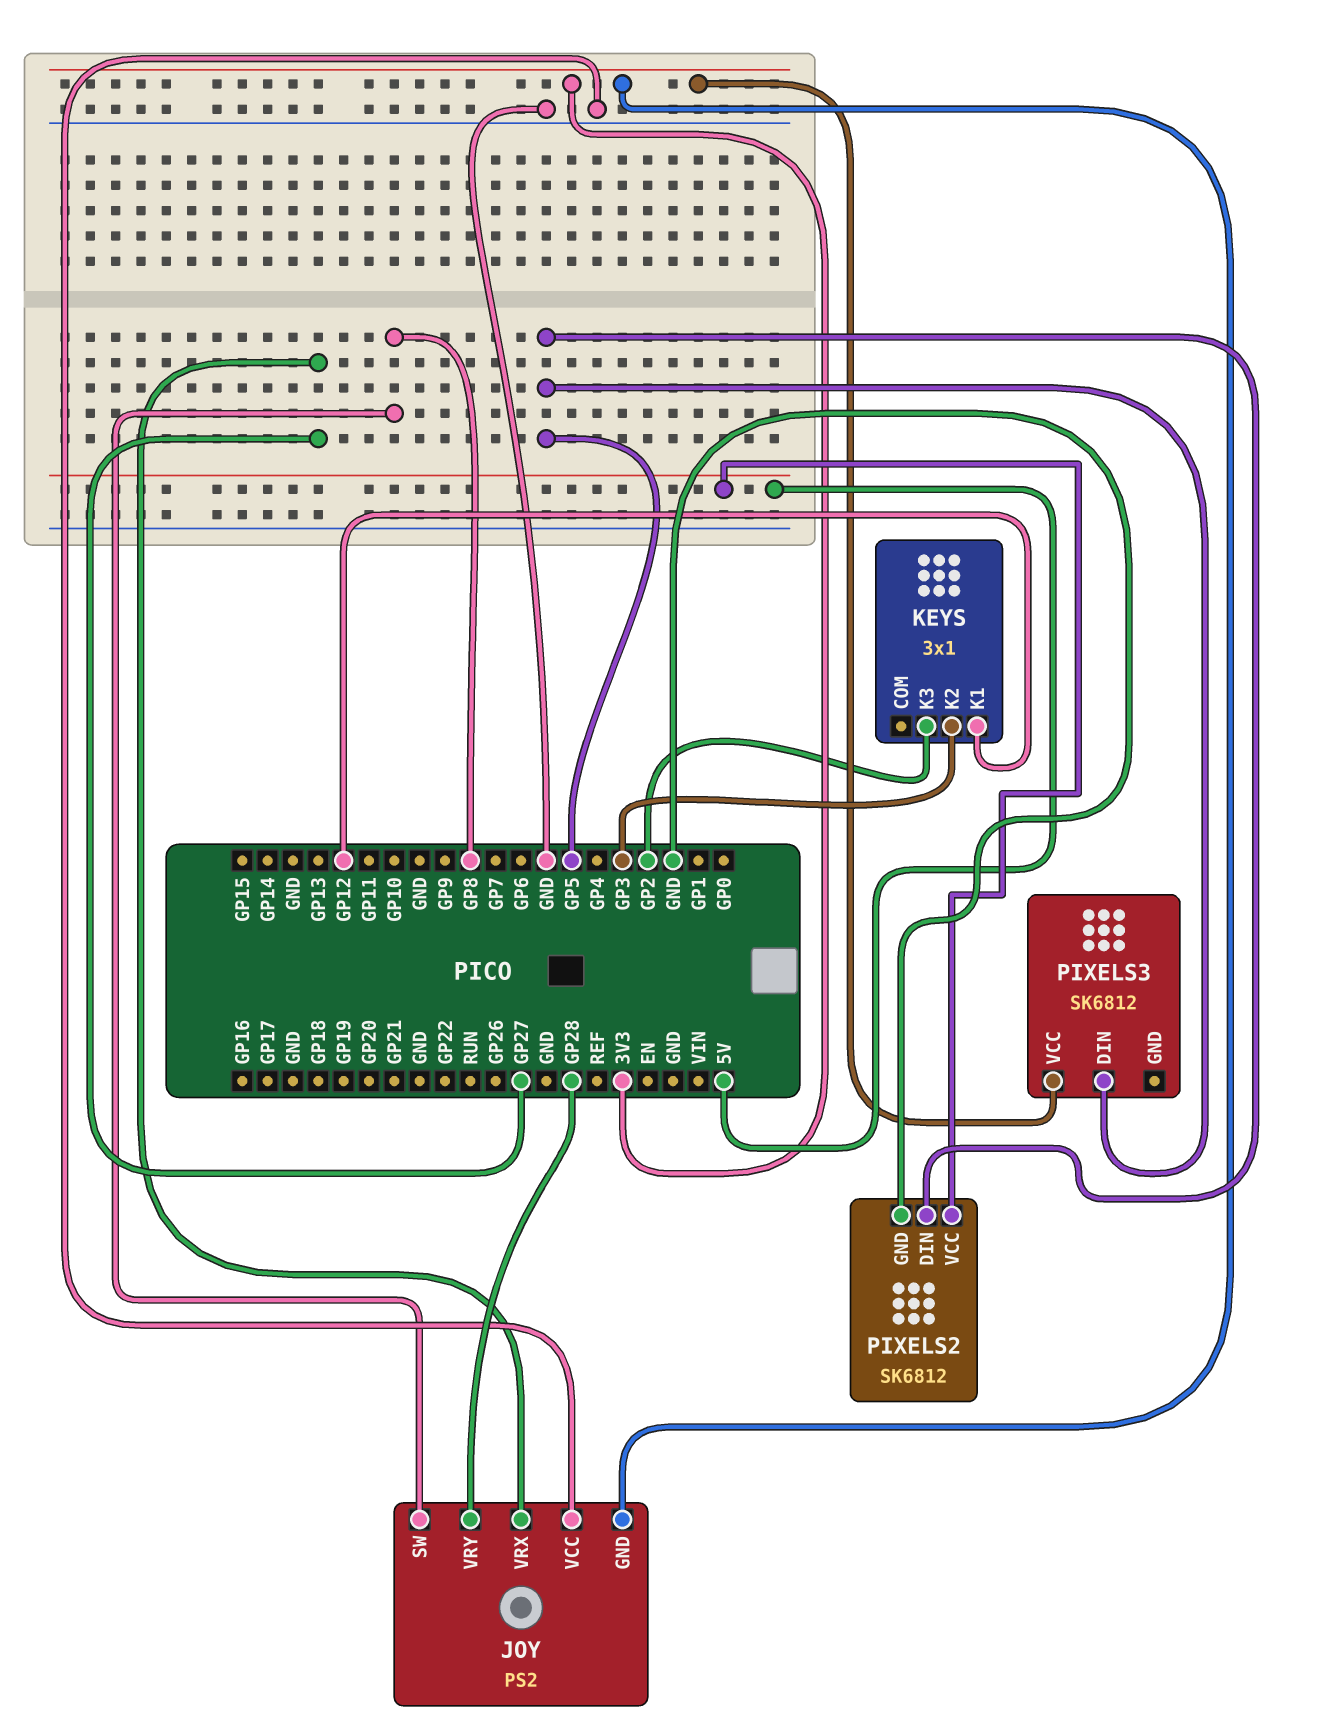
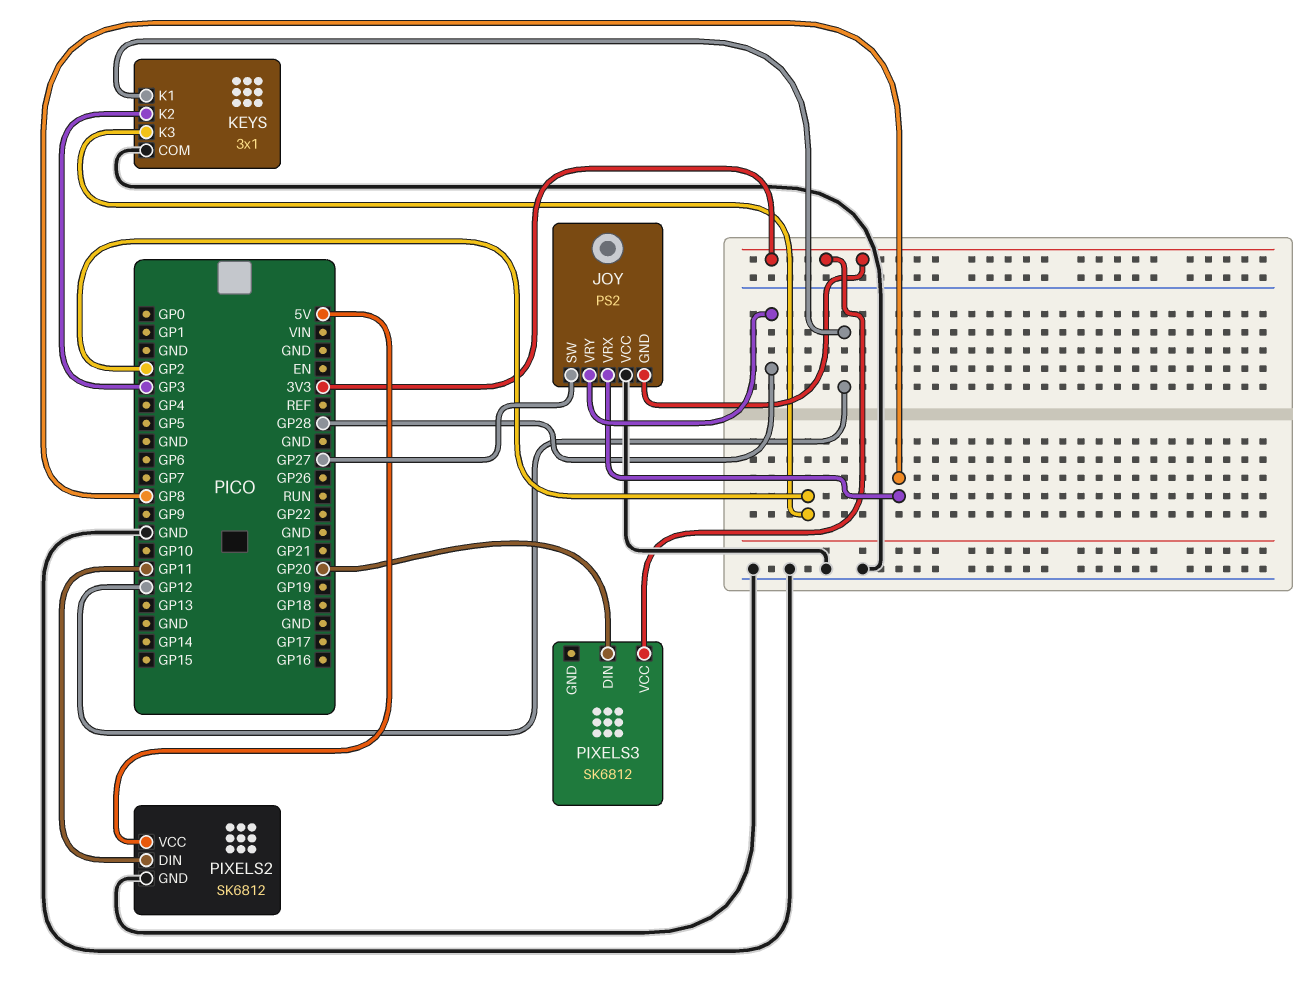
JOY pin SW: GP8 -> GP27
JOY pin VRX: GP27 -> GP8
KEYS pin COM: none -> GND
PIXELS2 pin DIN: GP5 -> GP11
PIXELS3 pin DIN: GP5 -> GP20

